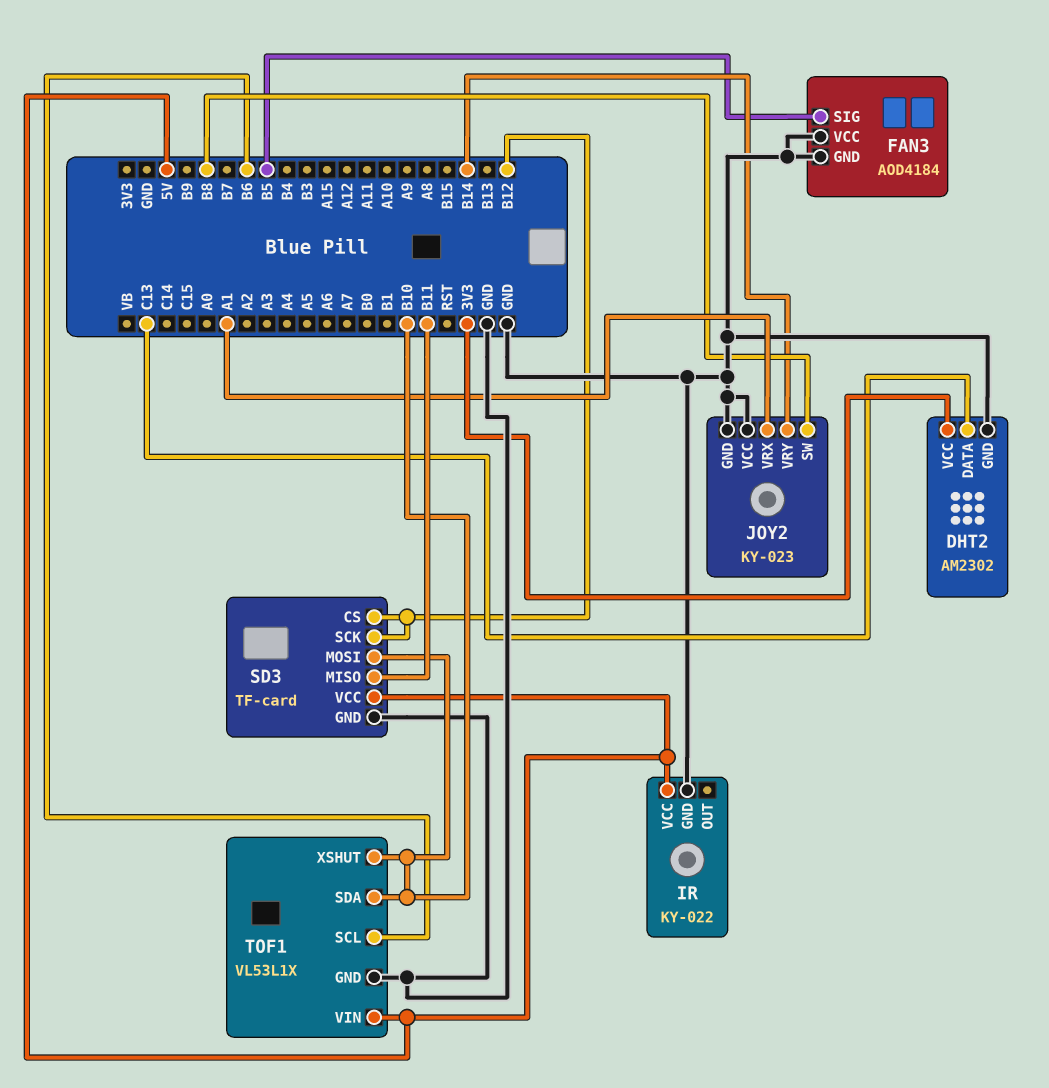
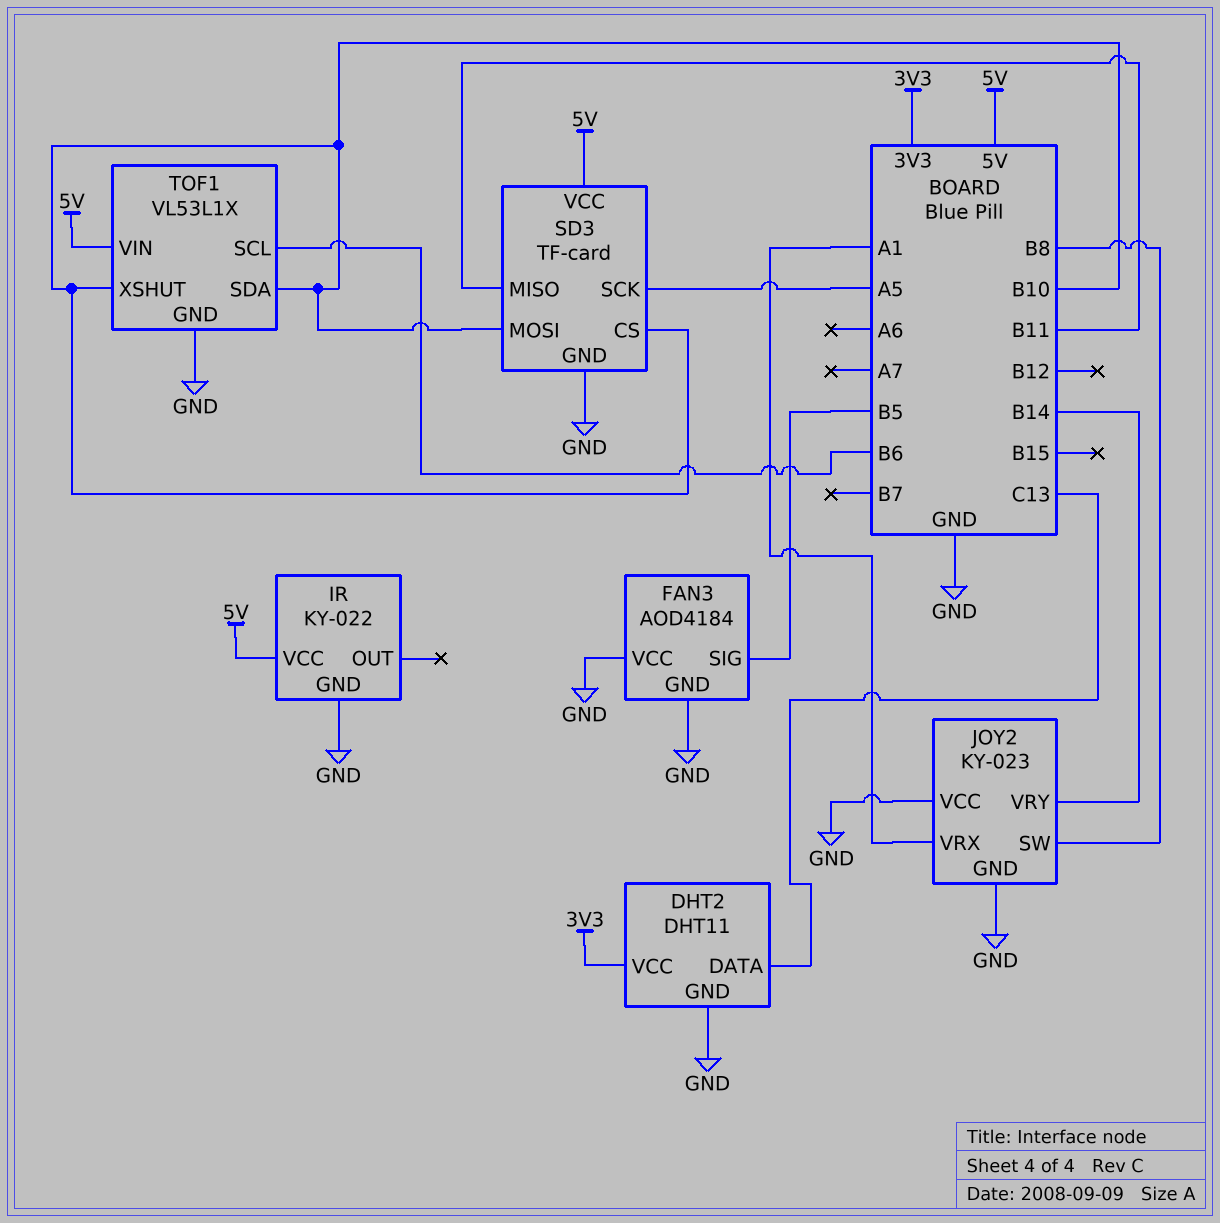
DHT2: AM2302 -> DHT11
SD3 pin CS: B12 -> B10
SD3 pin SCK: B12 -> A5

